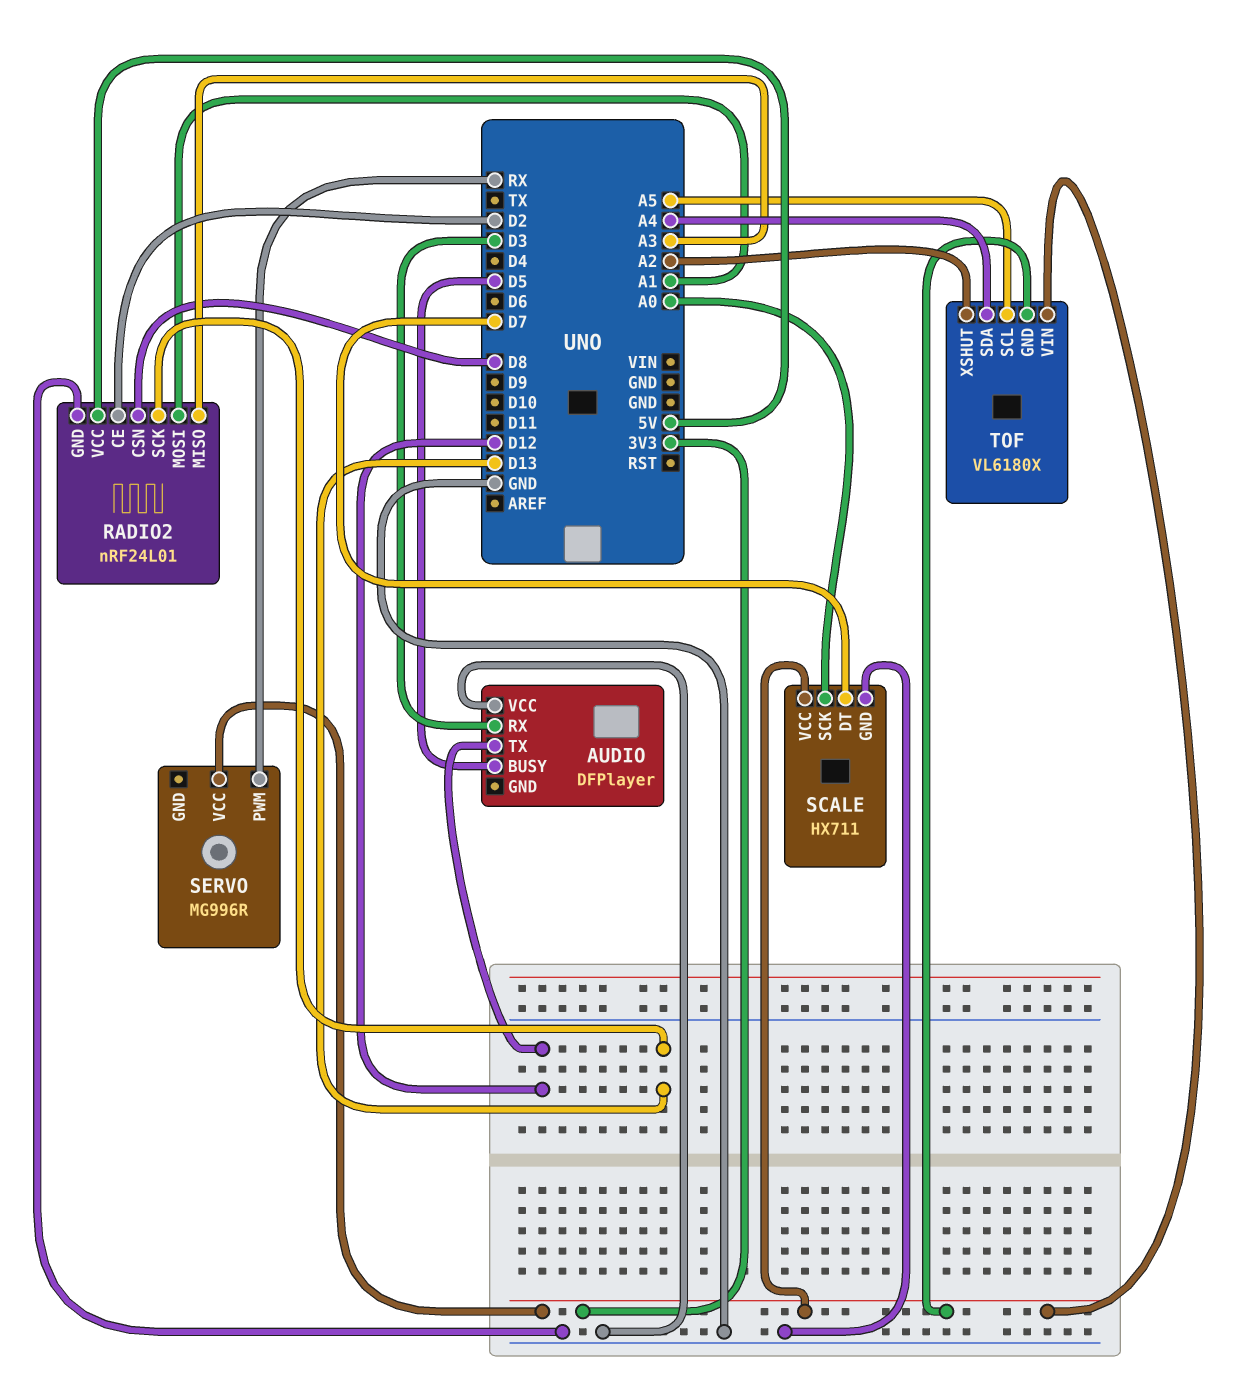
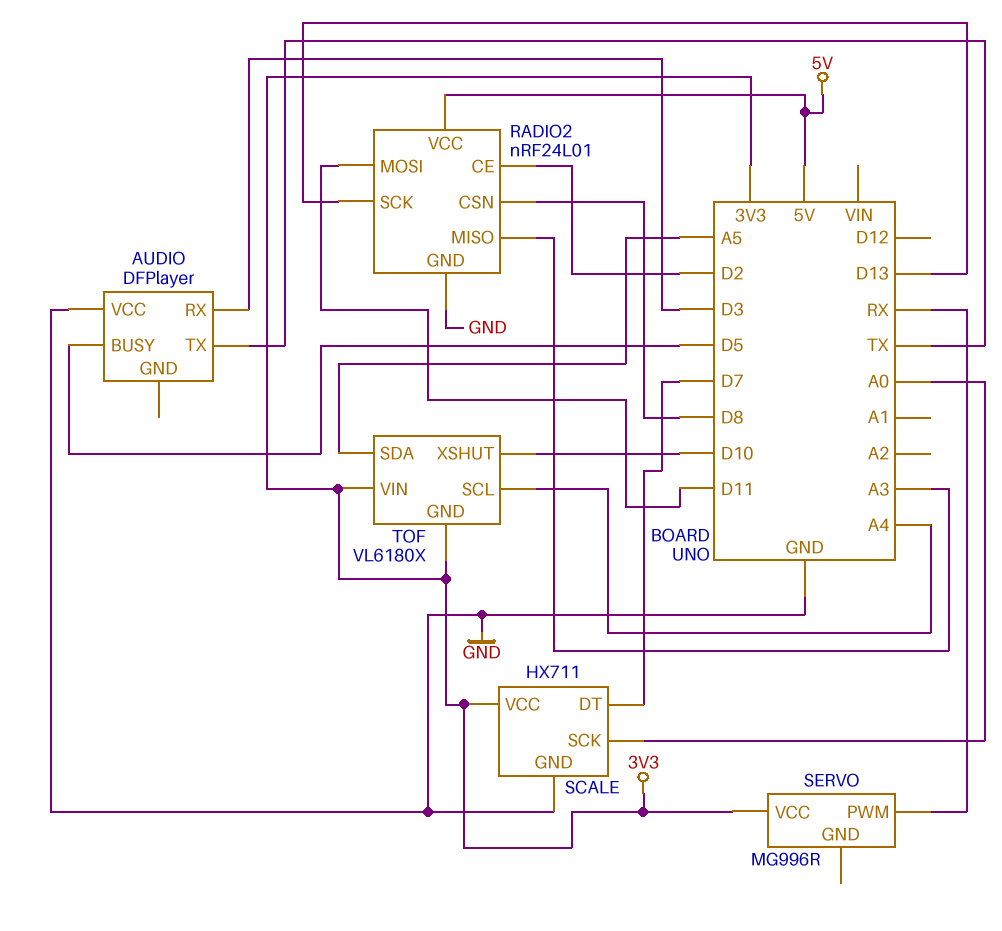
AUDIO pin TX: D12 -> TX
RADIO2 pin MOSI: A1 -> D11
TOF pin SCL: A5 -> A4
TOF pin SDA: A4 -> A5
TOF pin XSHUT: A2 -> D10

